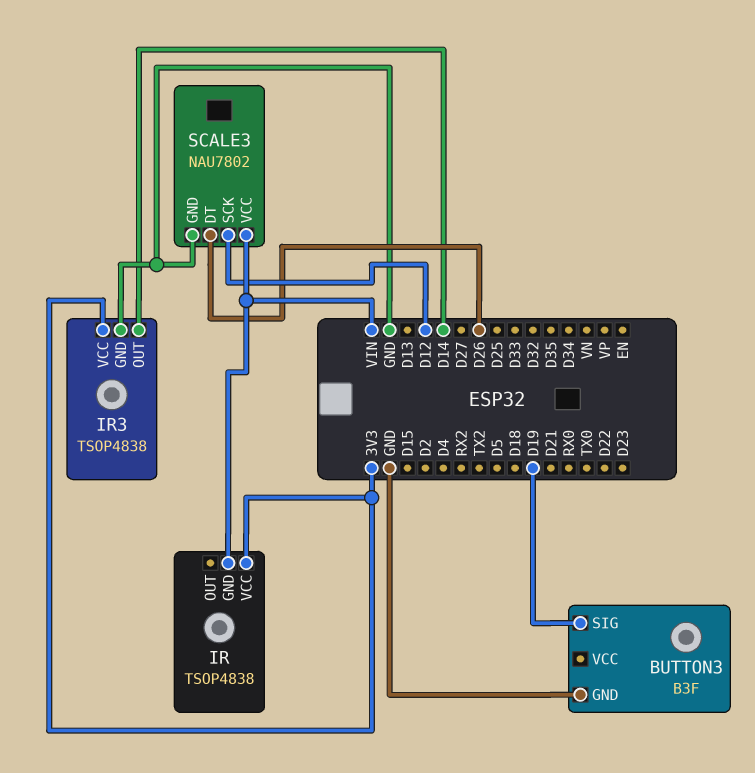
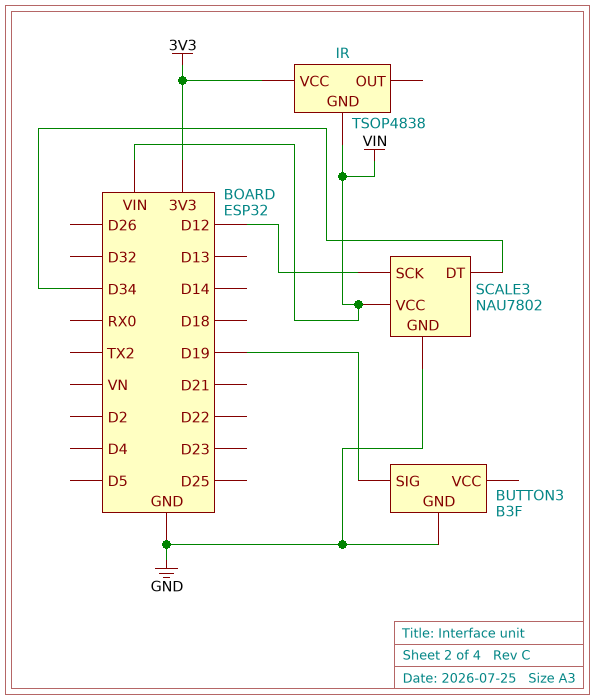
IR3: TSOP4838 -> none
IR3 pin GND: GND -> none
IR3 pin OUT: D14 -> none
IR3 pin VCC: 3V3 -> none
SCALE3 pin DT: D26 -> D34

